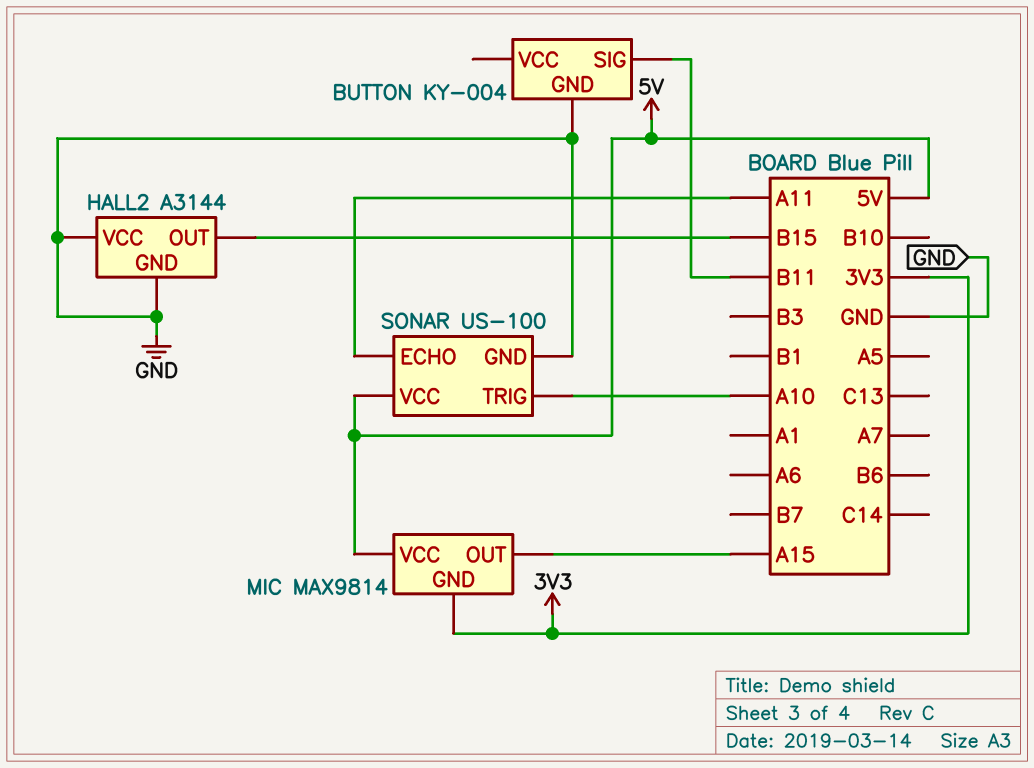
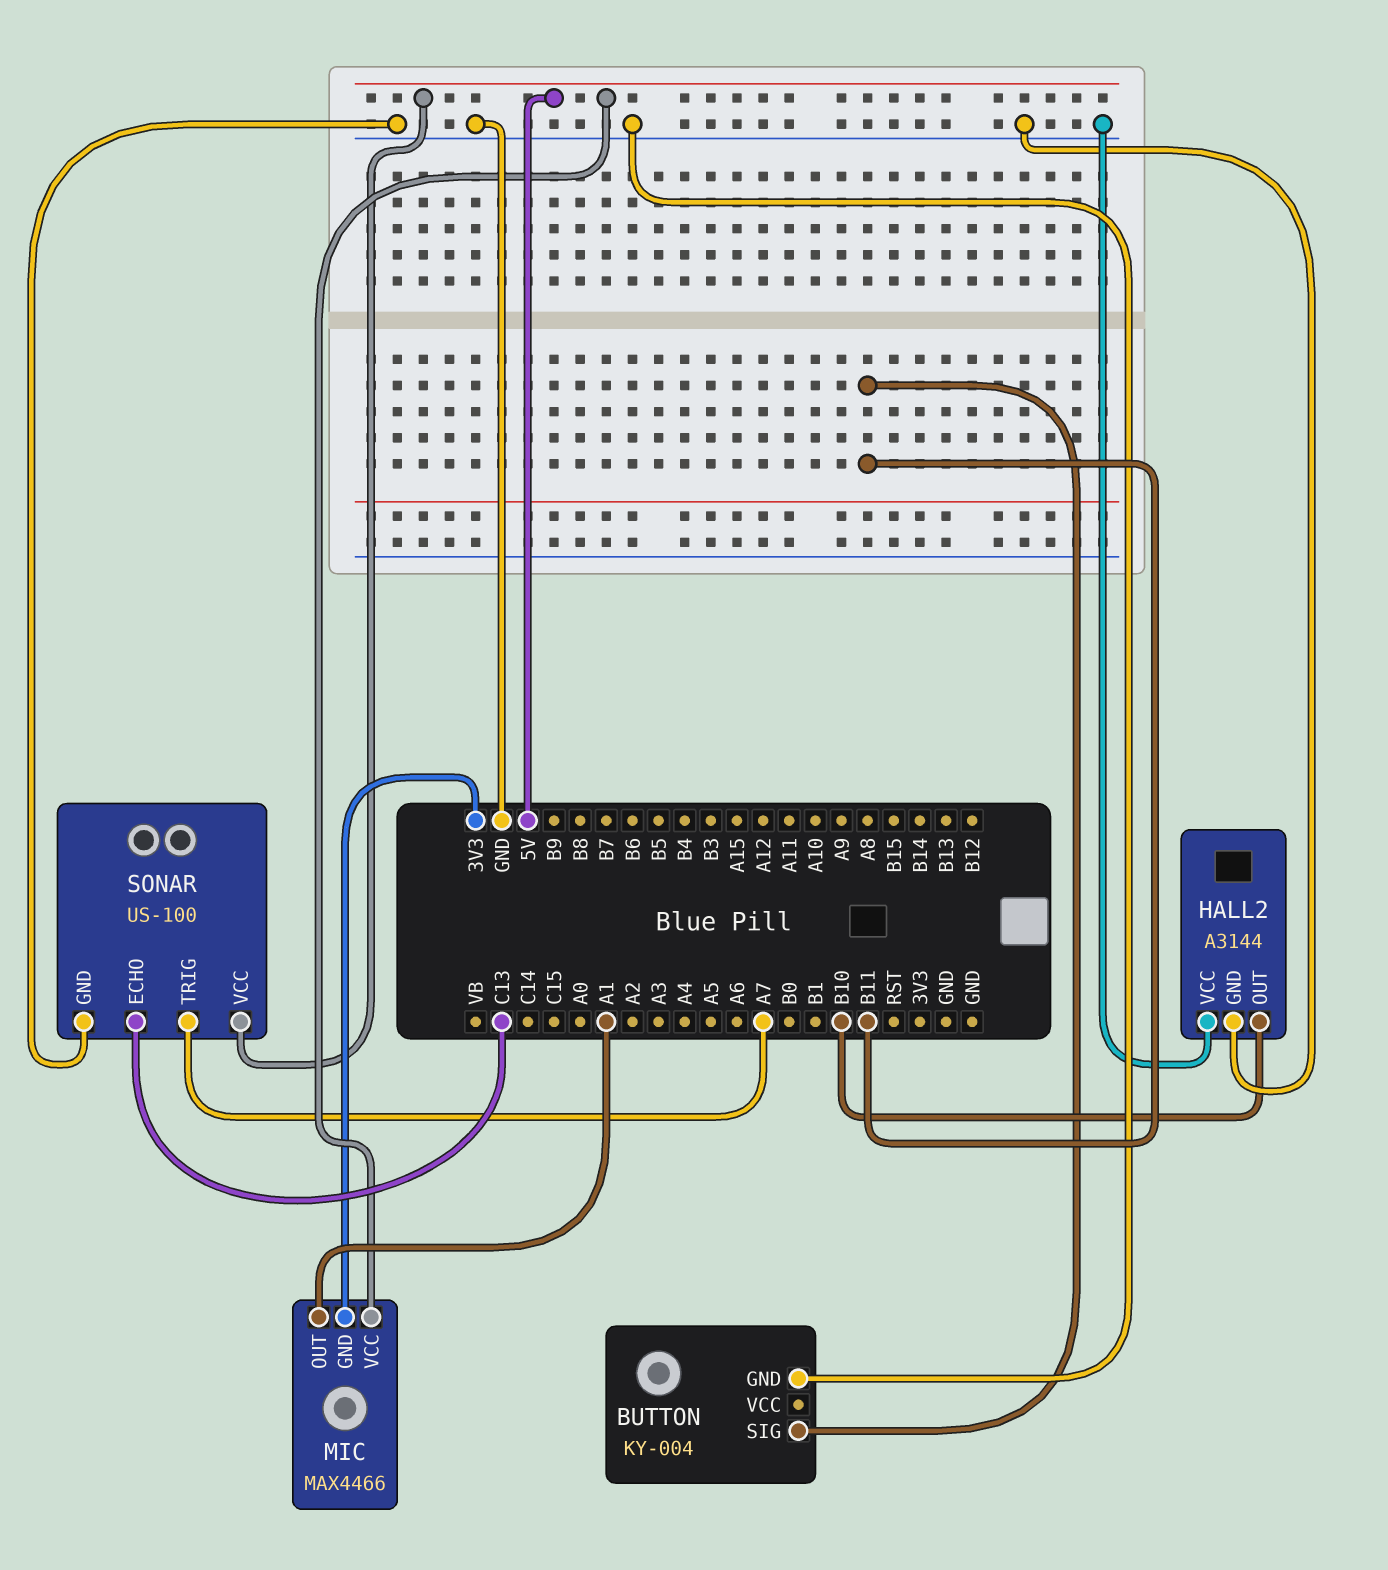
HALL2 pin OUT: B15 -> B10
MIC: MAX9814 -> MAX4466
MIC pin OUT: A15 -> A1
SONAR pin ECHO: A11 -> C13
SONAR pin TRIG: A10 -> A7

